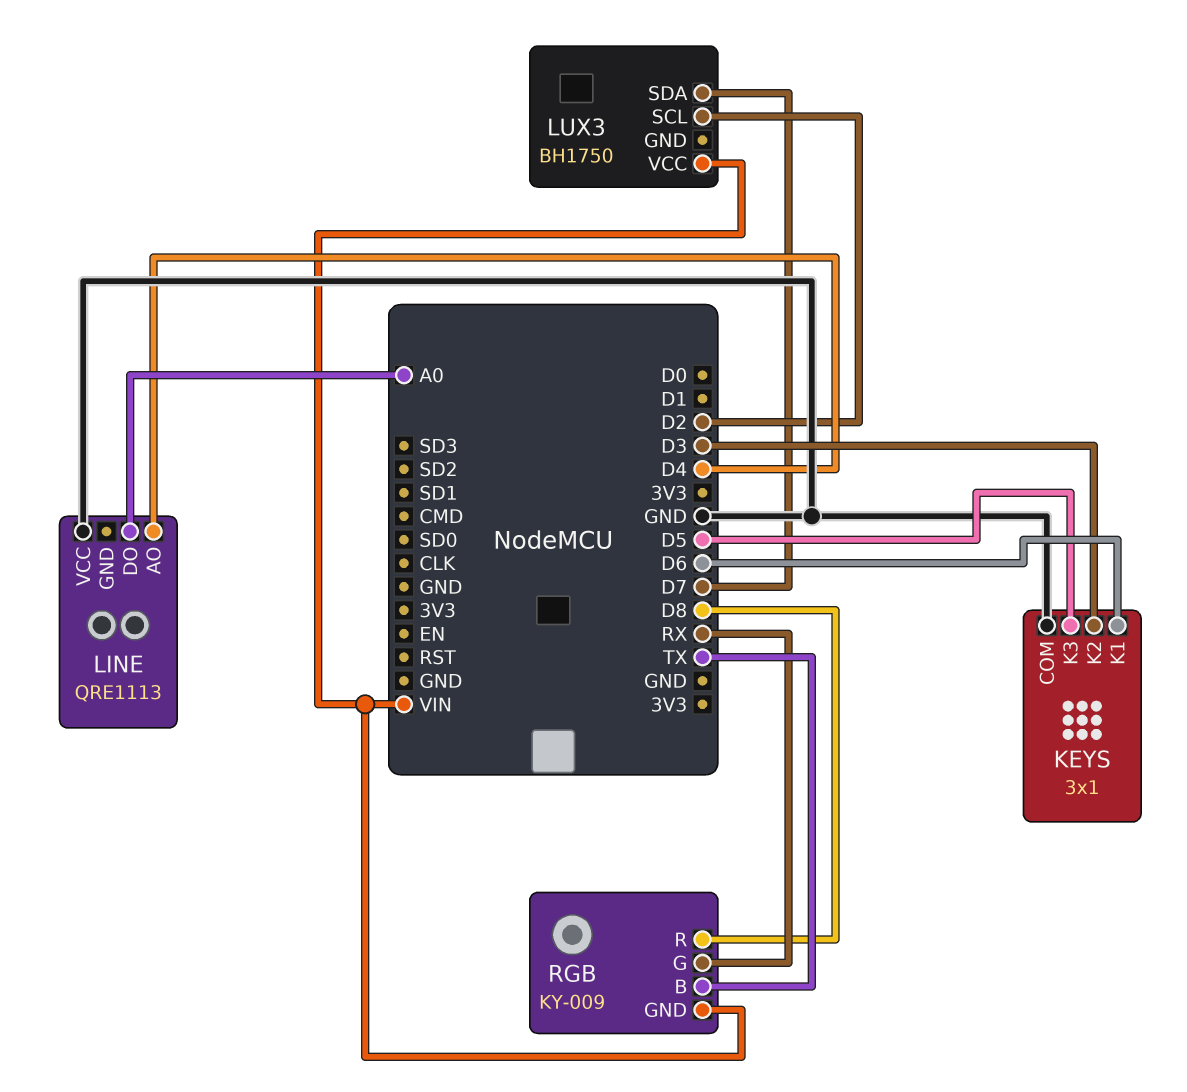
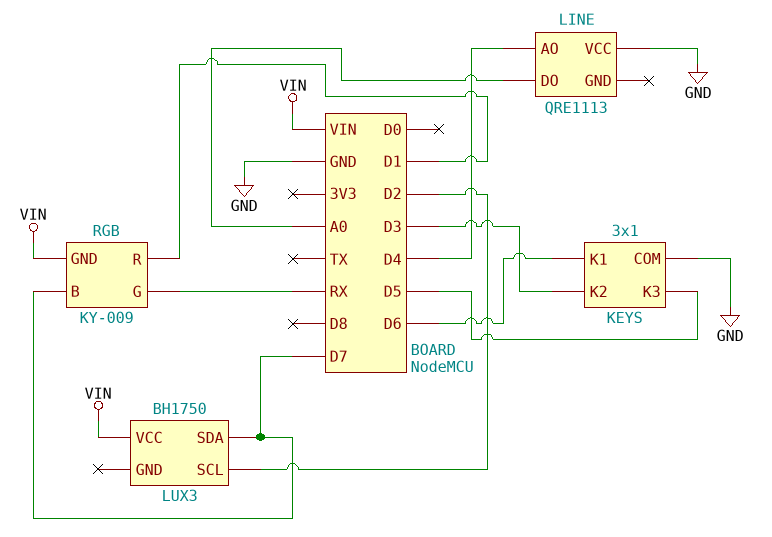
RGB pin B: TX -> D7
RGB pin R: D8 -> D1

